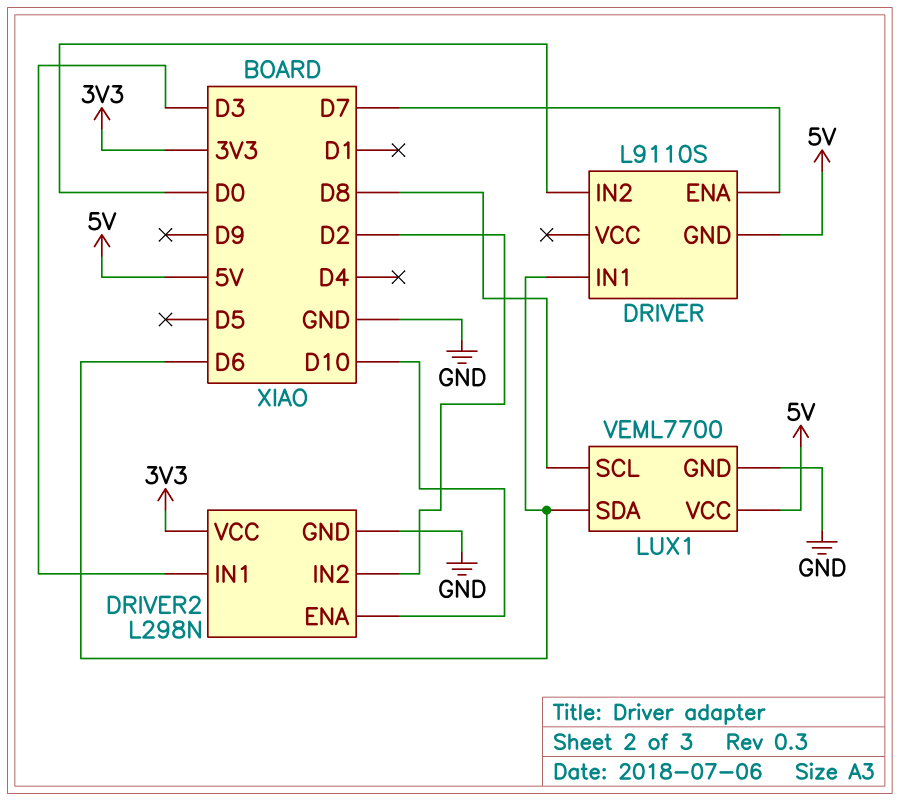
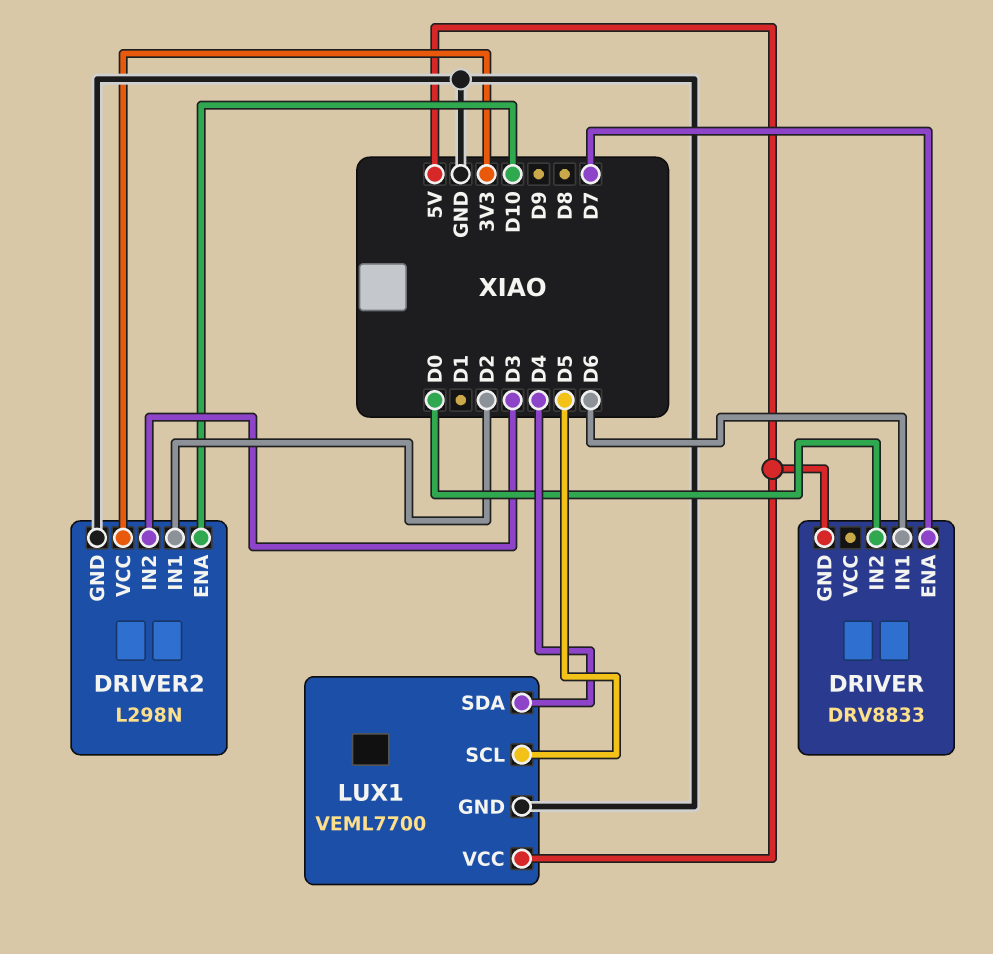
DRIVER: L9110S -> DRV8833
DRIVER2 pin IN1: D3 -> D2
DRIVER2 pin IN2: D2 -> D3
LUX1 pin SCL: D8 -> D5
LUX1 pin SDA: D6 -> D4

